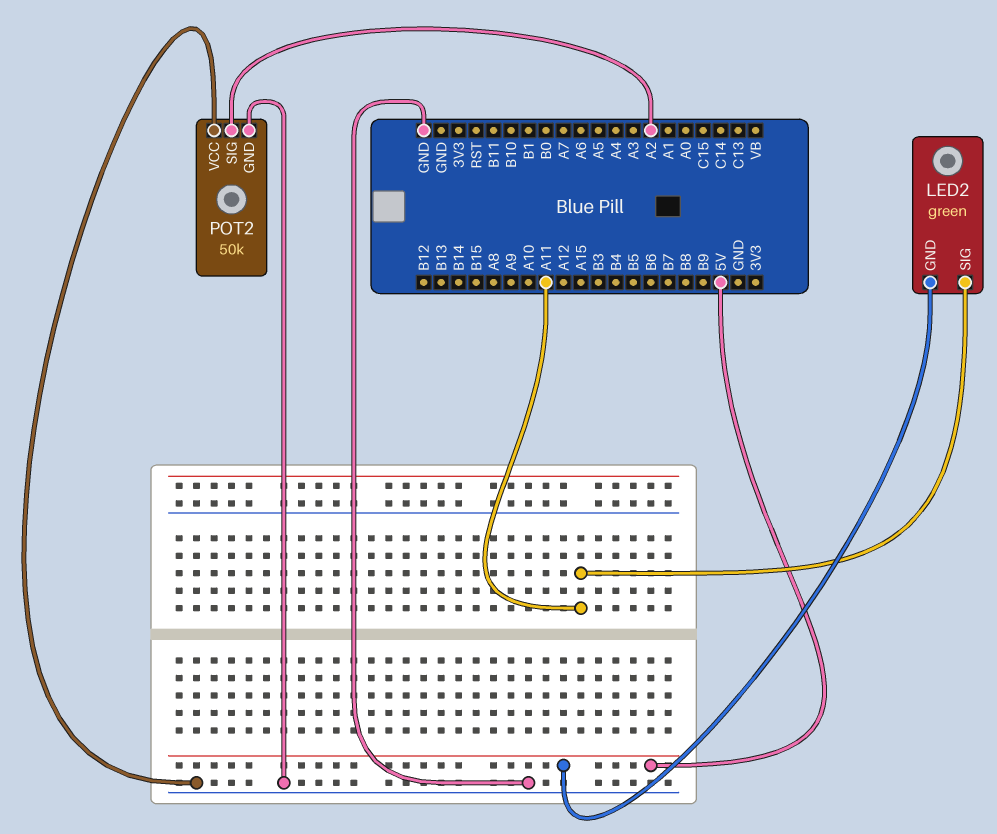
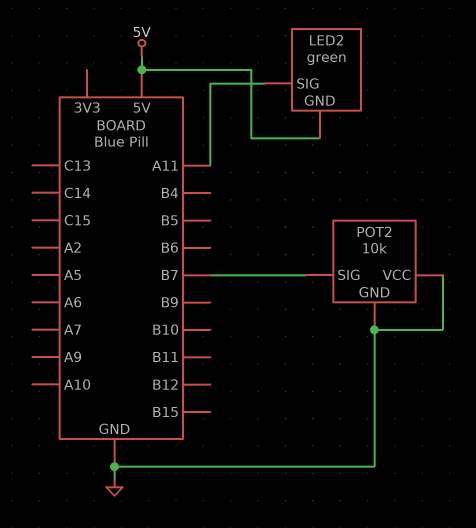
POT2: 50k -> 10k
POT2 pin SIG: A2 -> B7

